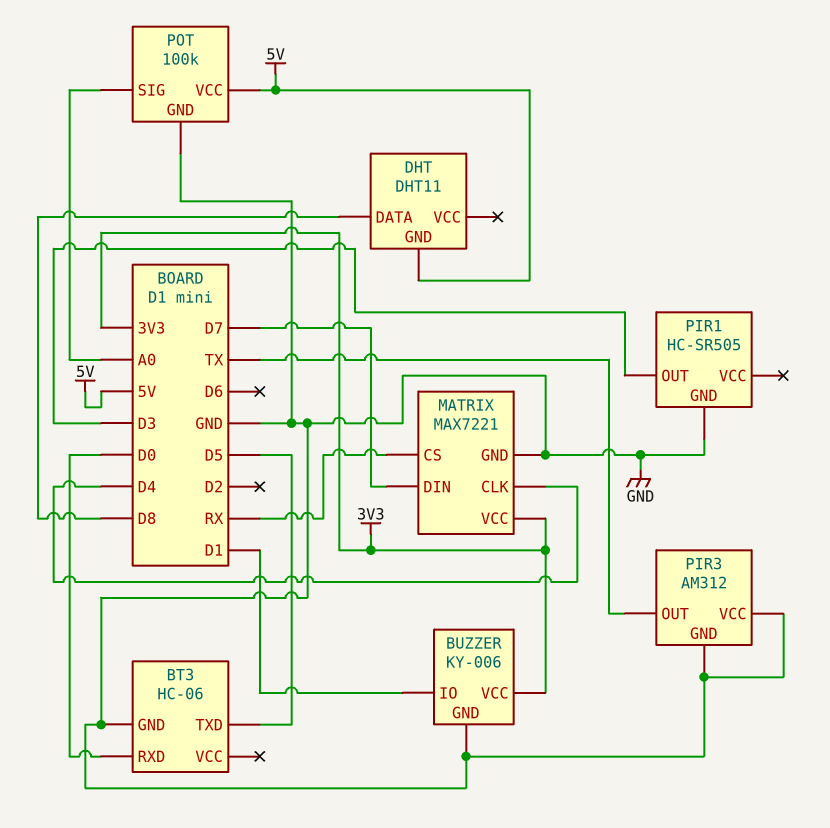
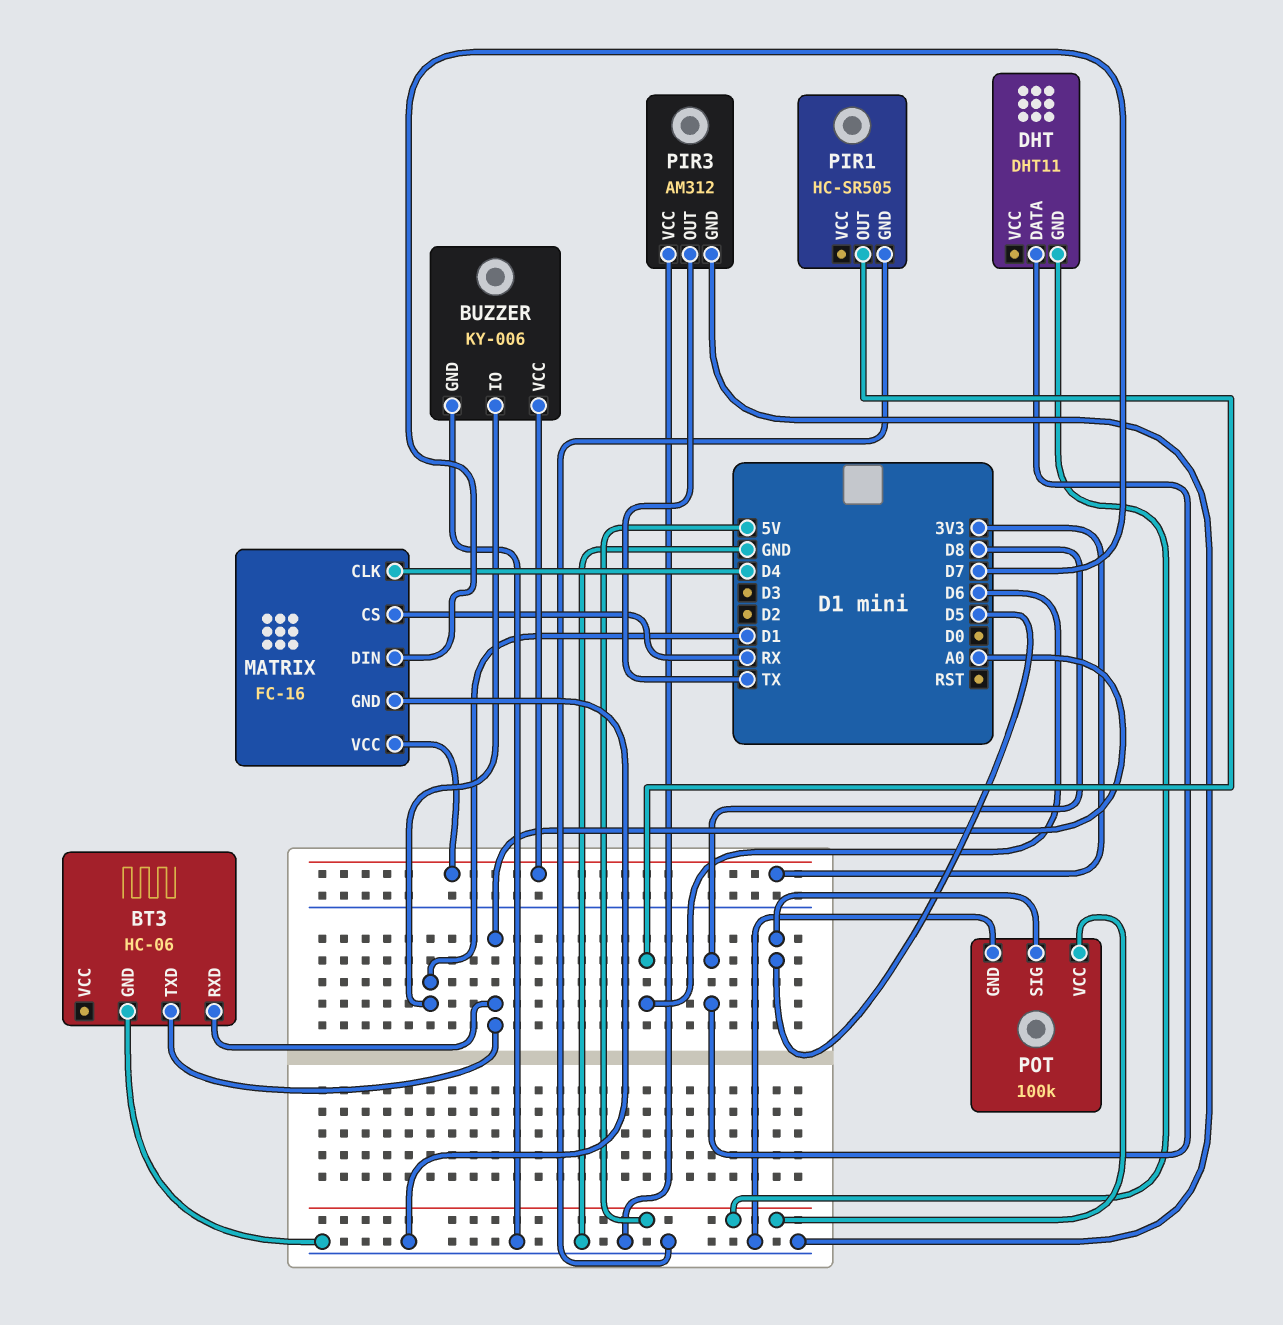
BT3 pin RXD: D0 -> A0
BT3 pin TXD: D5 -> A0
MATRIX: MAX7221 -> FC-16
PIR1 pin OUT: D3 -> D6
POT pin SIG: A0 -> D5

